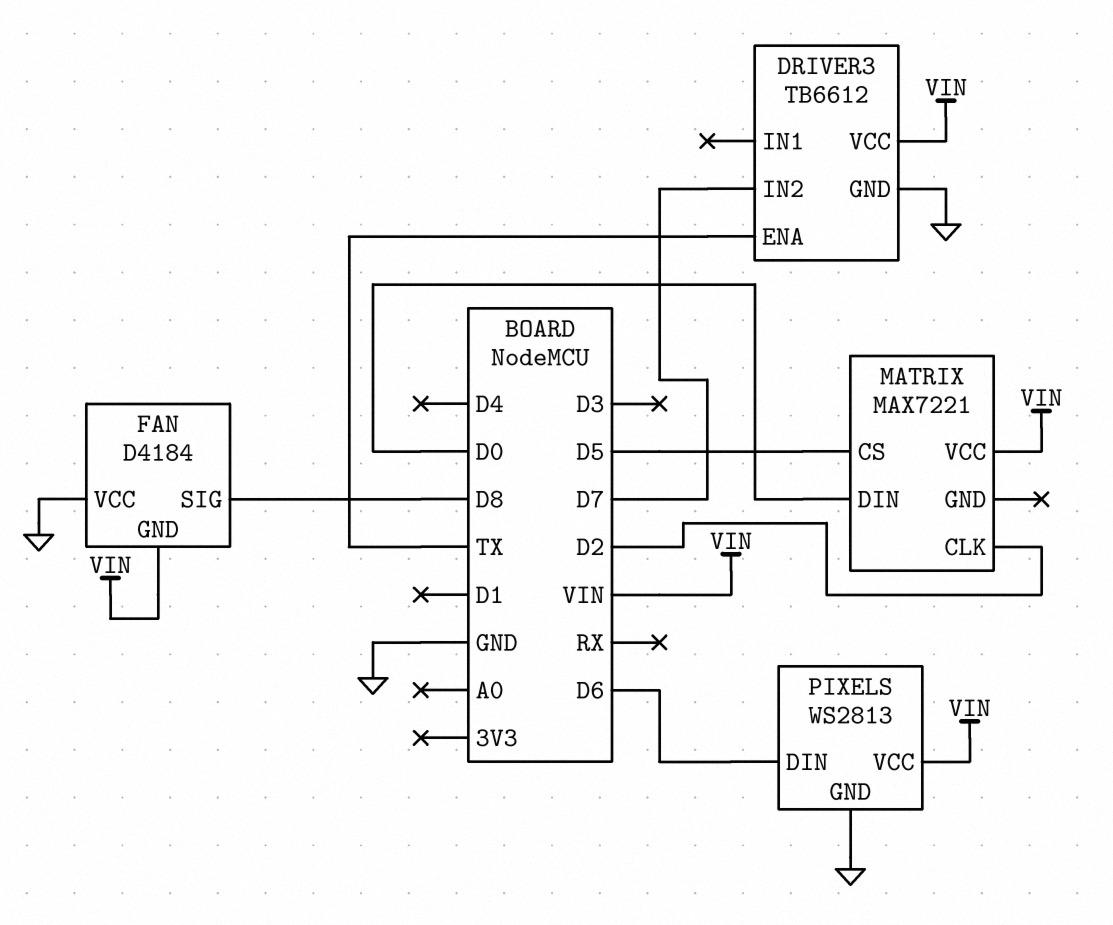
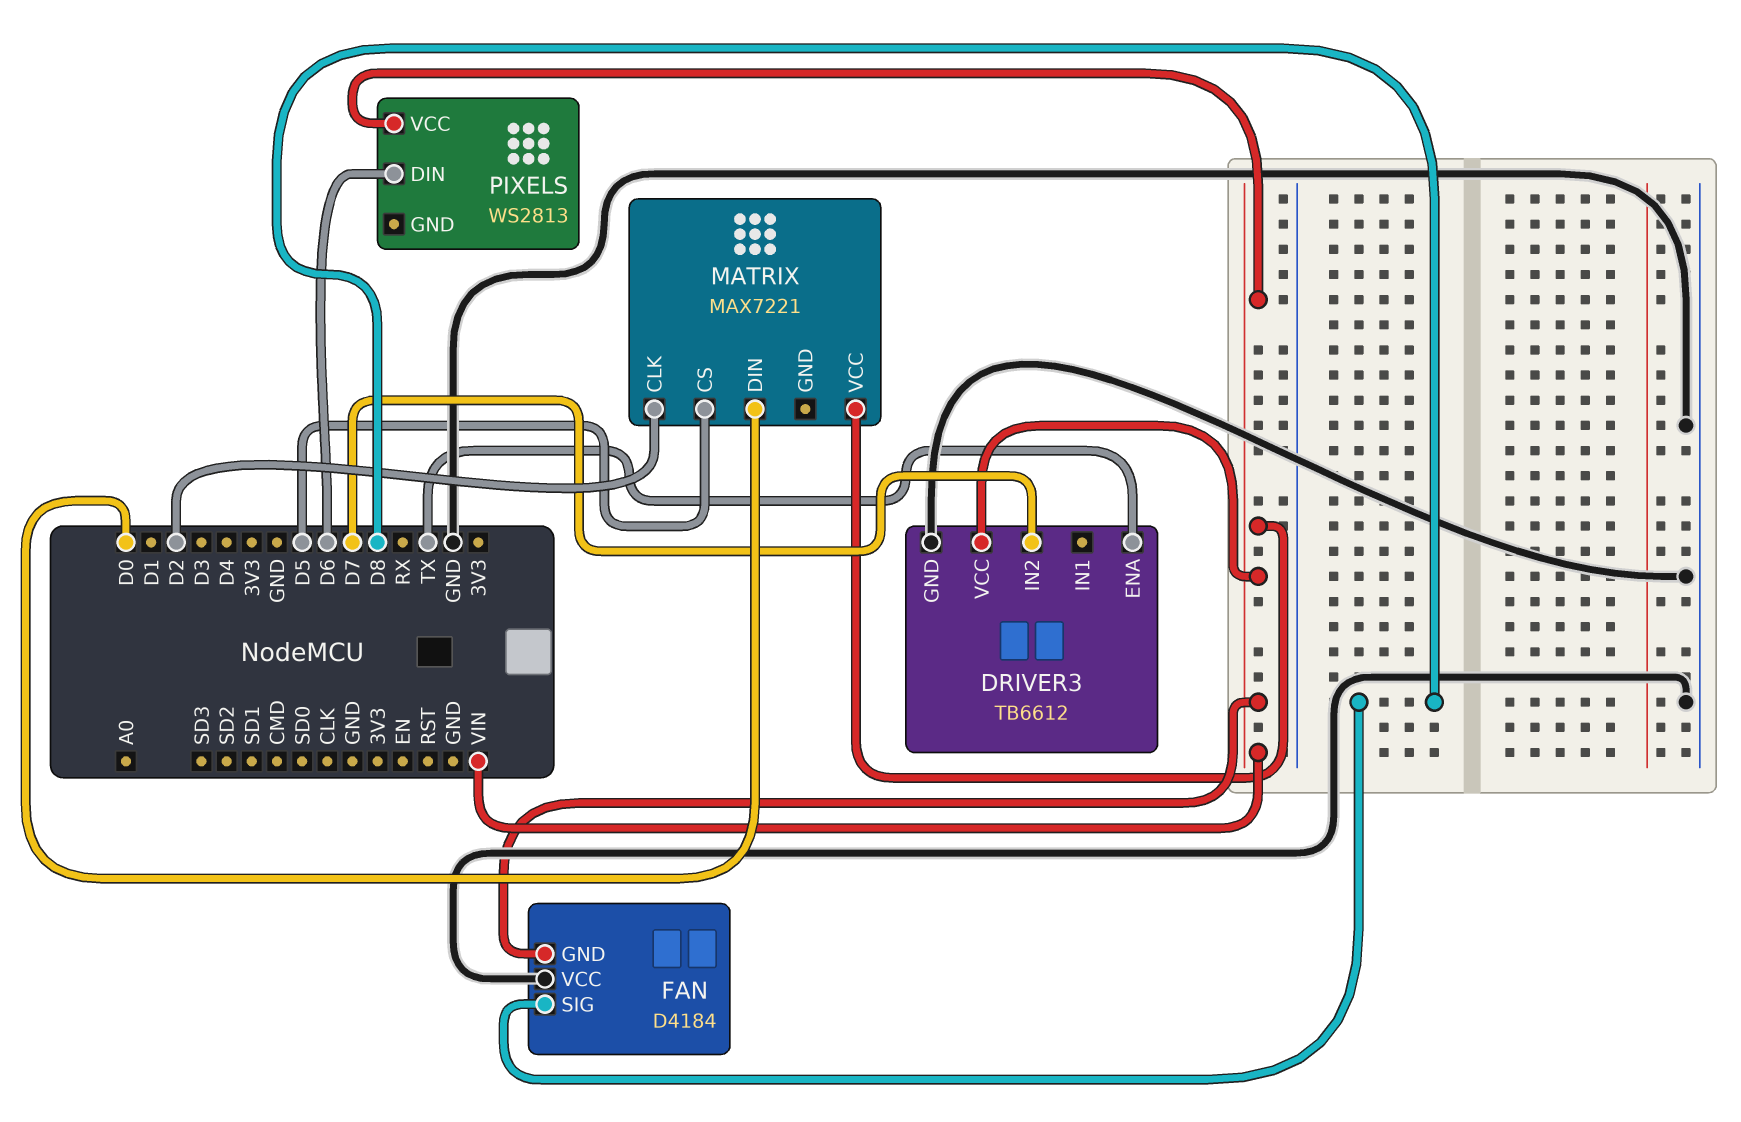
PIXELS pin GND: GND -> none

